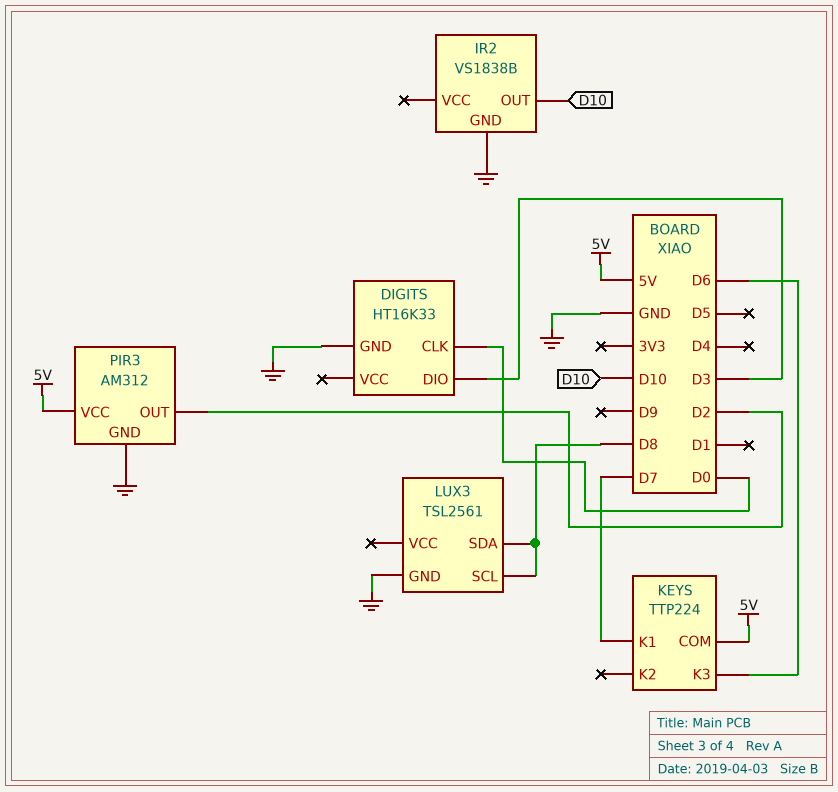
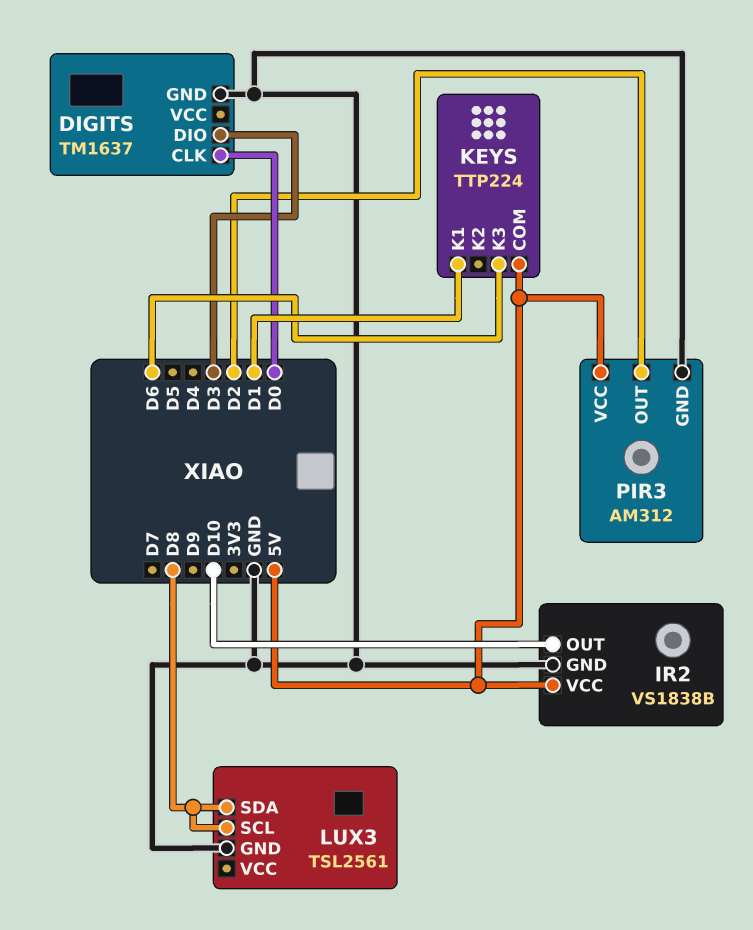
DIGITS: HT16K33 -> TM1637
IR2 pin VCC: none -> 5V
KEYS pin K1: D7 -> D1

